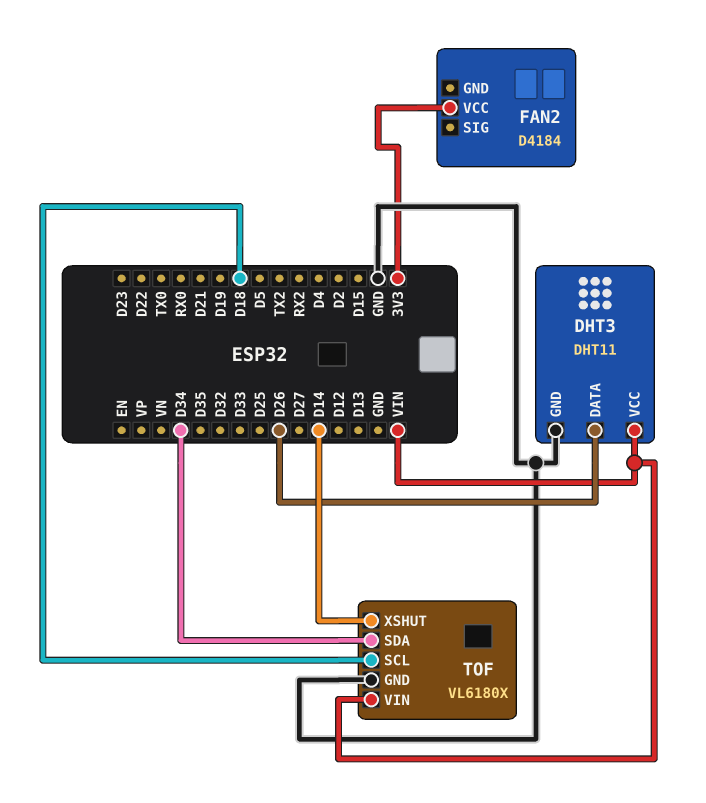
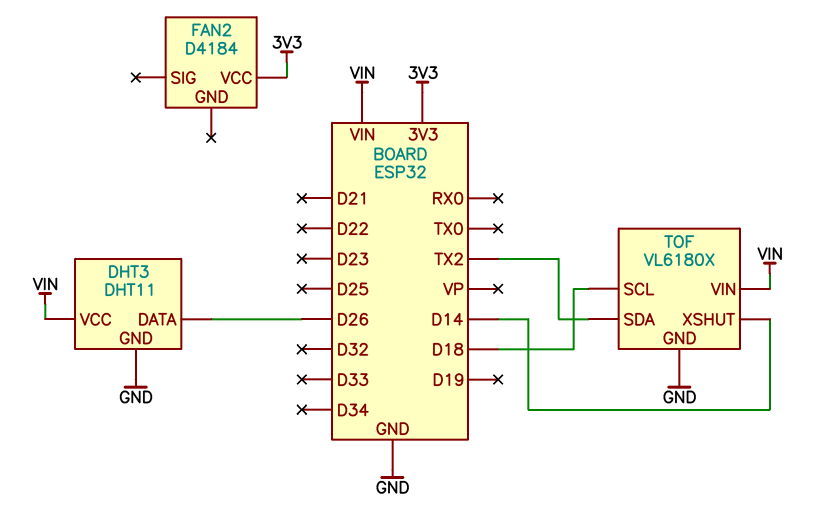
TOF pin SDA: D34 -> TX2

